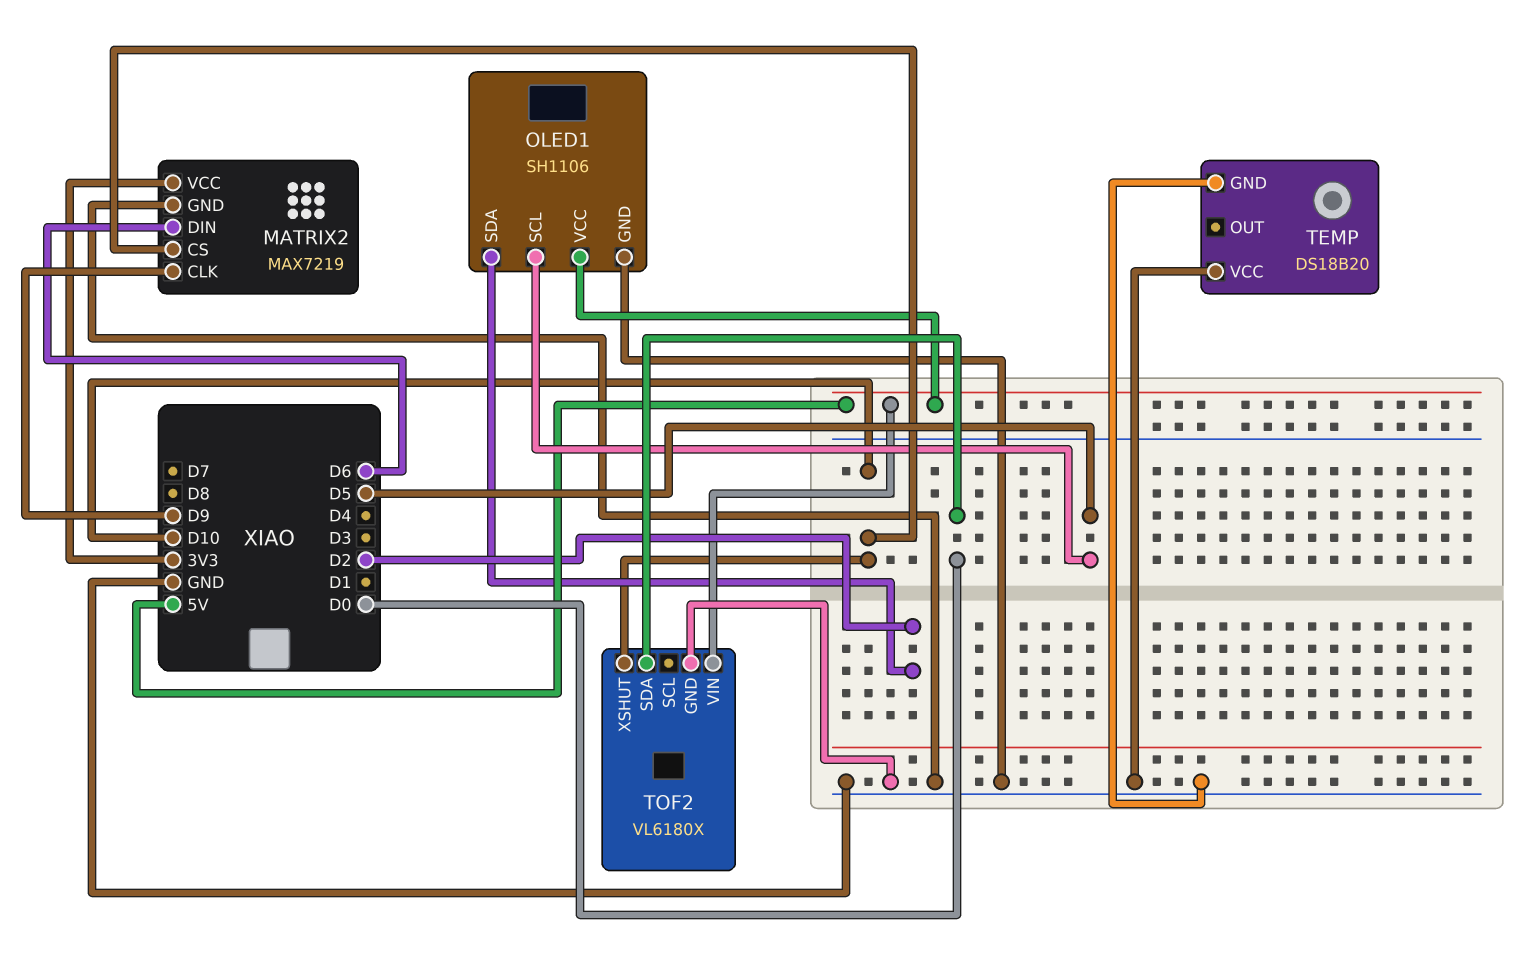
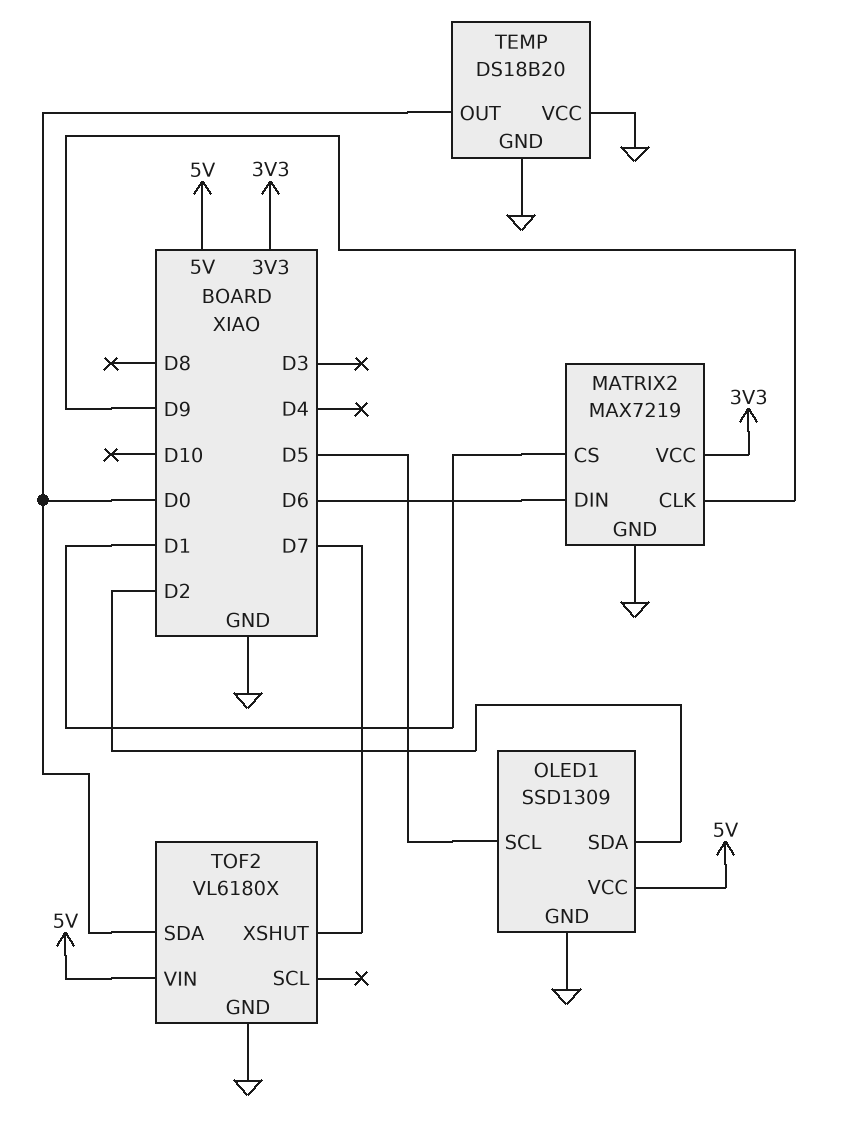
MATRIX2 pin CS: D10 -> D1
OLED1: SH1106 -> SSD1309
TEMP pin OUT: none -> D0
TOF2 pin XSHUT: D10 -> D7

